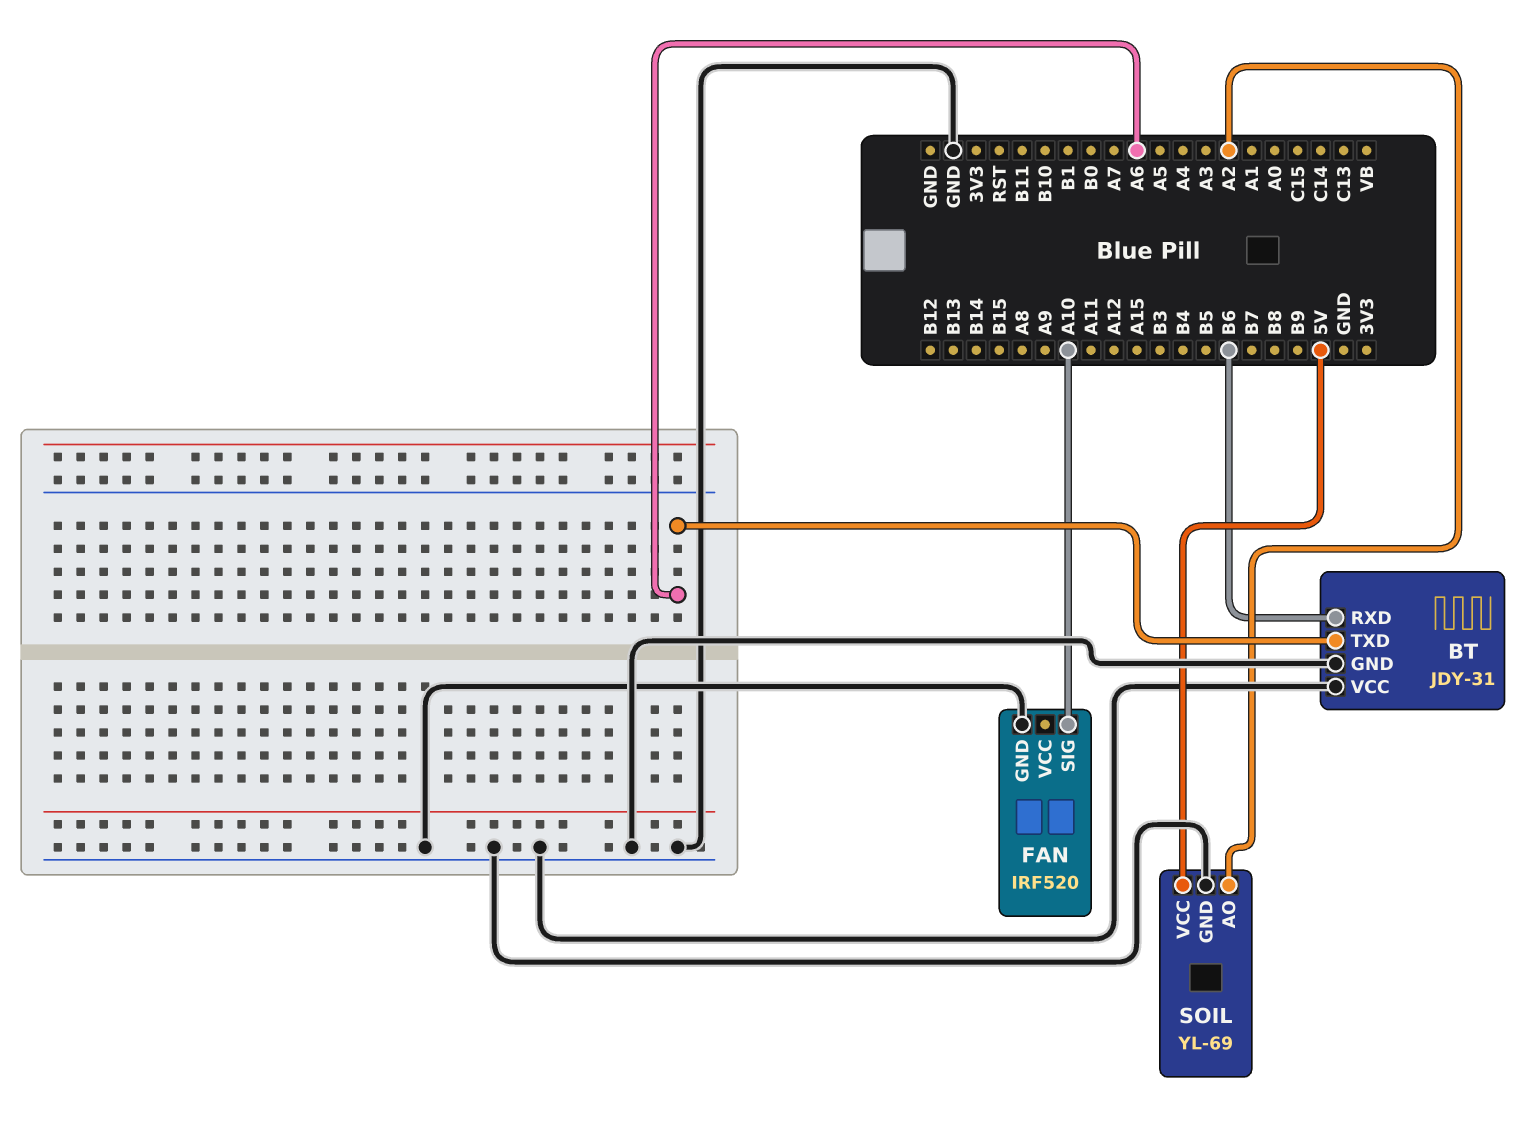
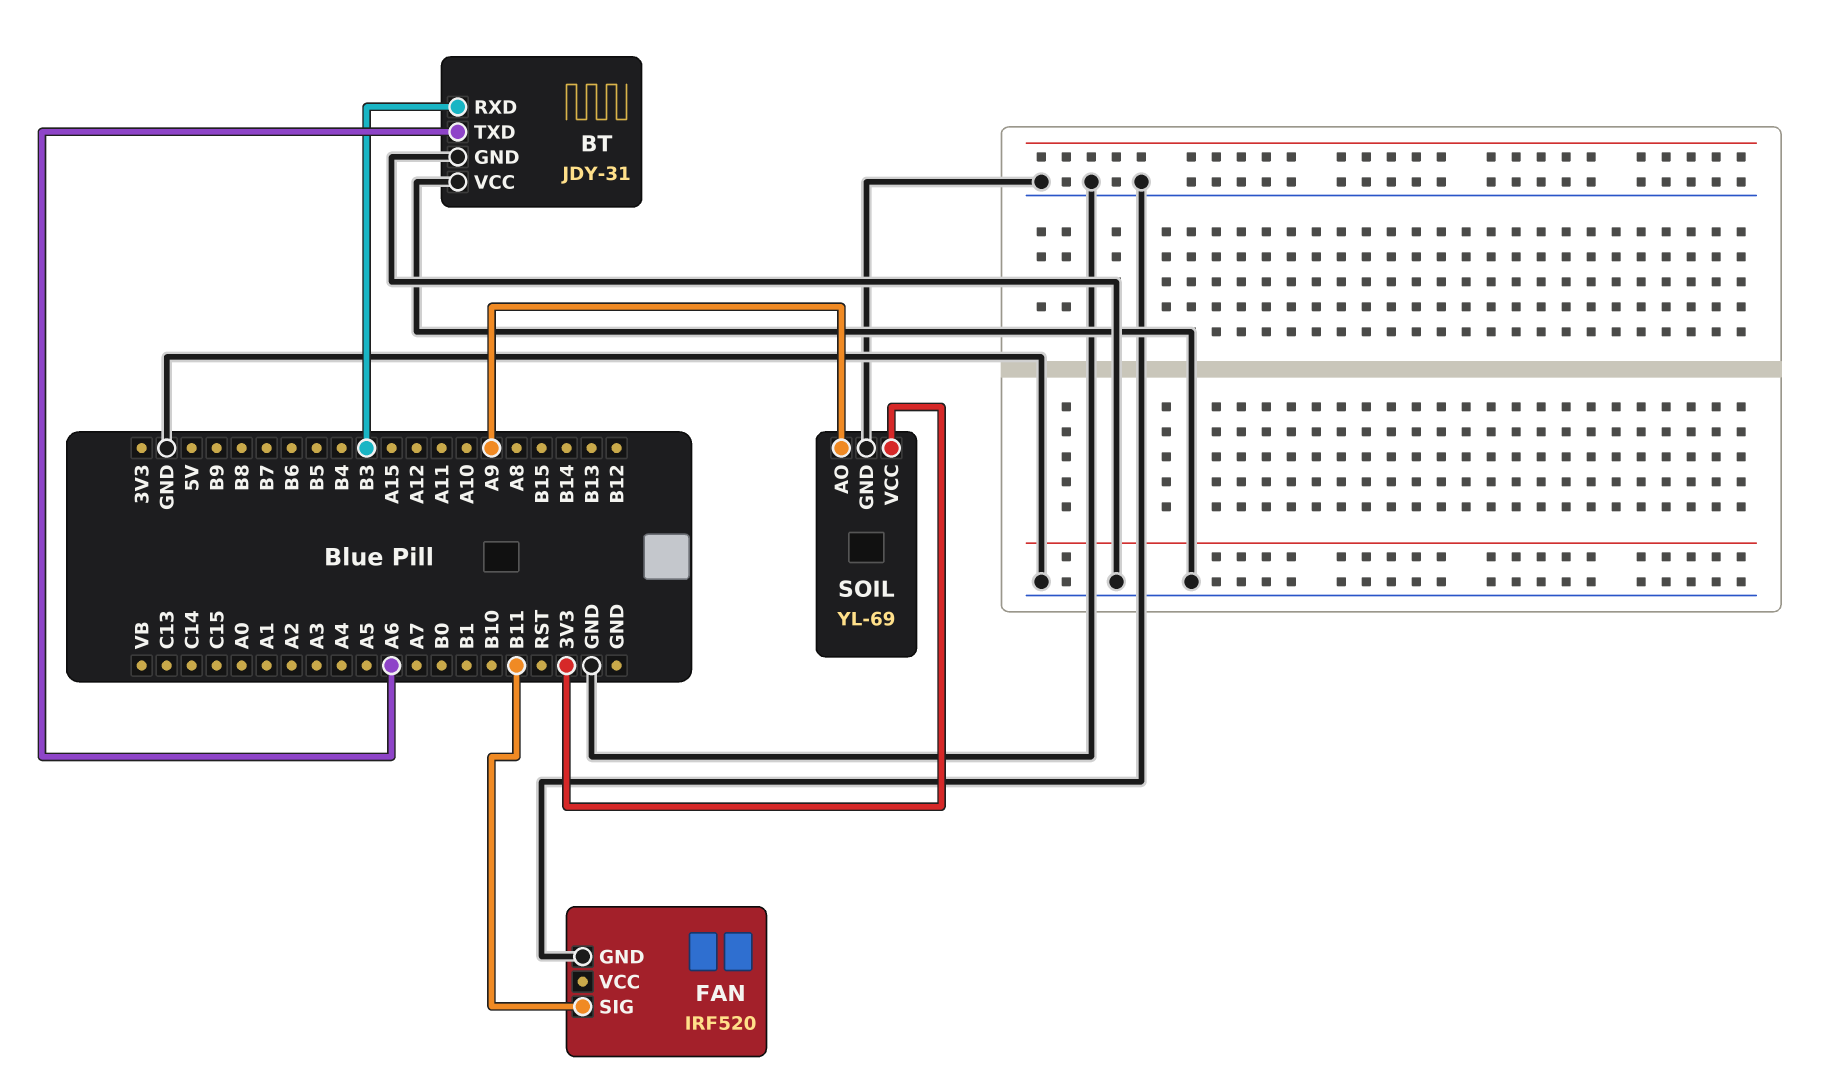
BT pin RXD: B6 -> B3
FAN pin SIG: A10 -> B11
SOIL pin AO: A2 -> A9
SOIL pin VCC: 5V -> 3V3

